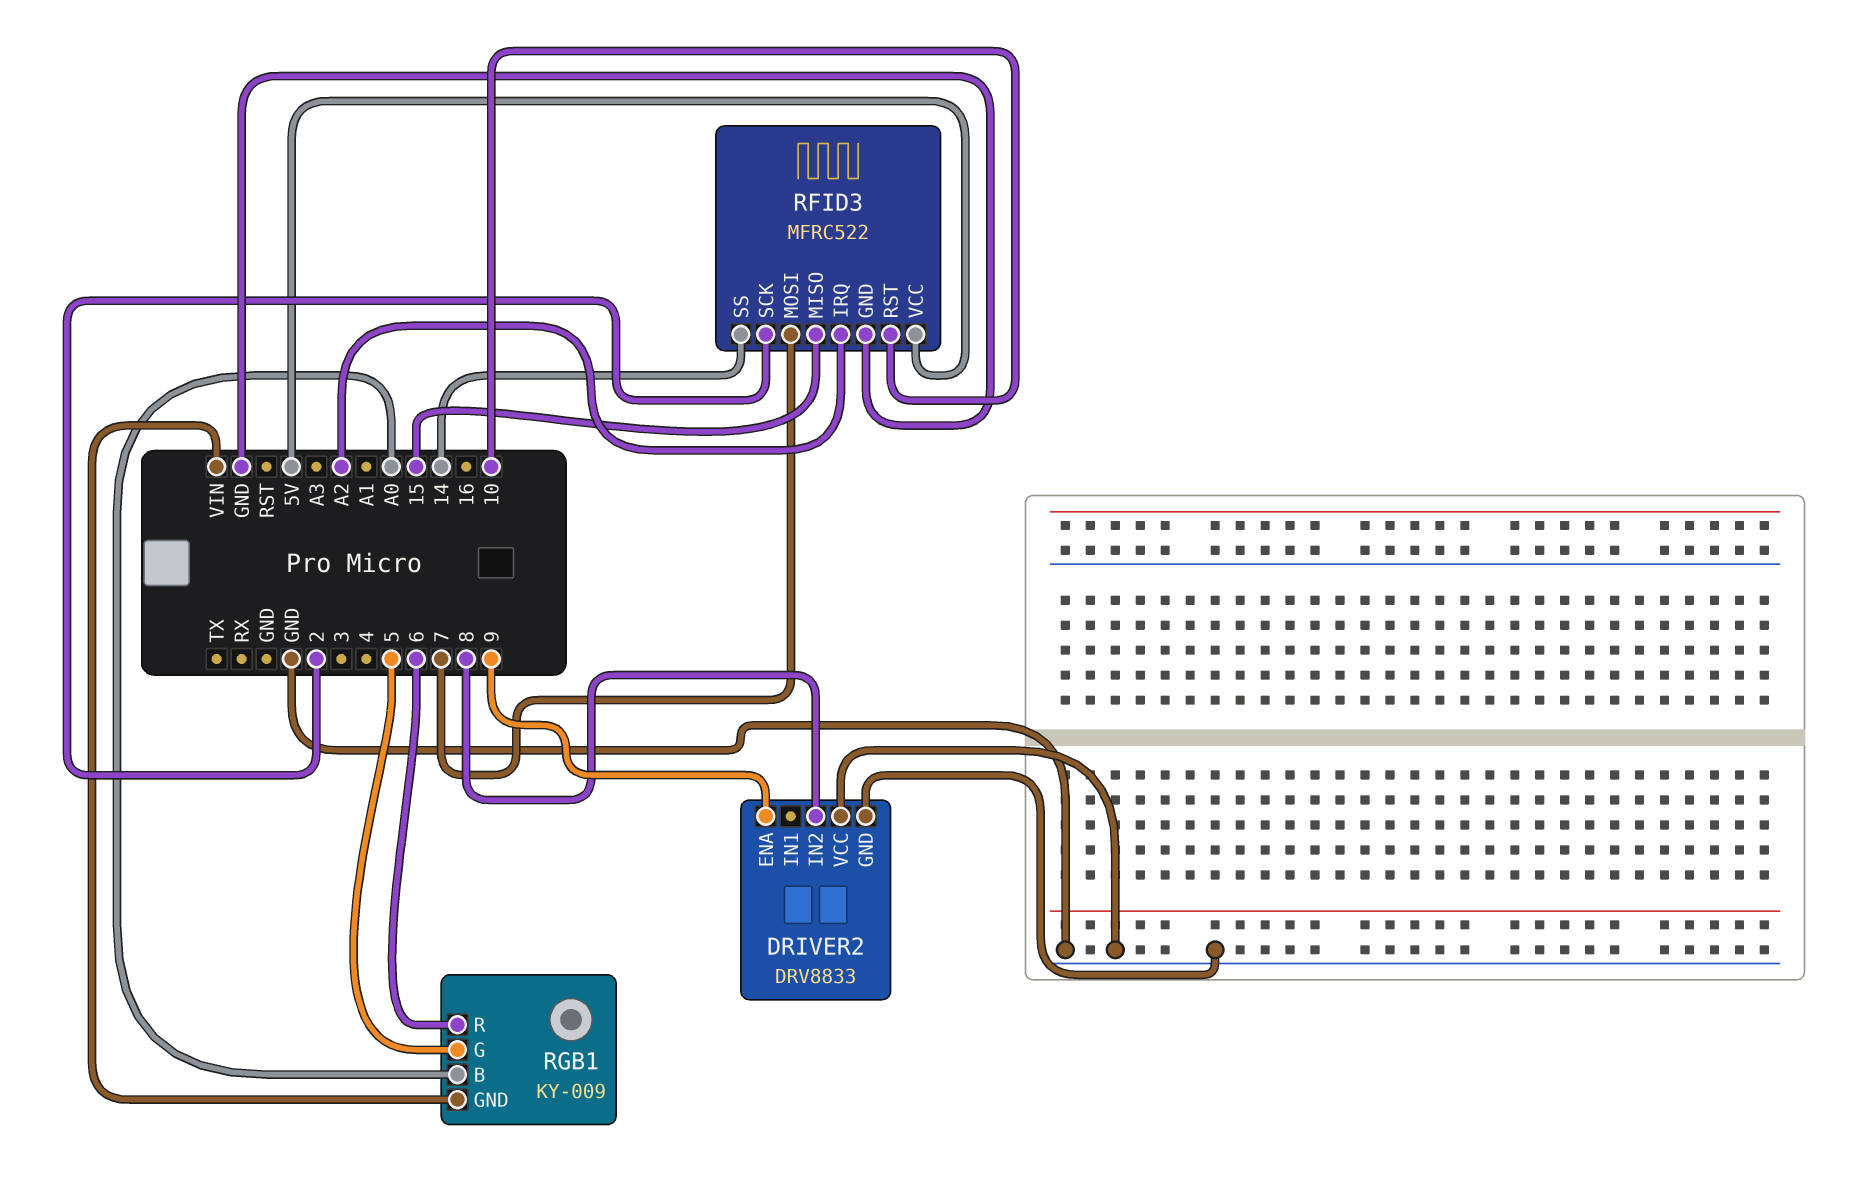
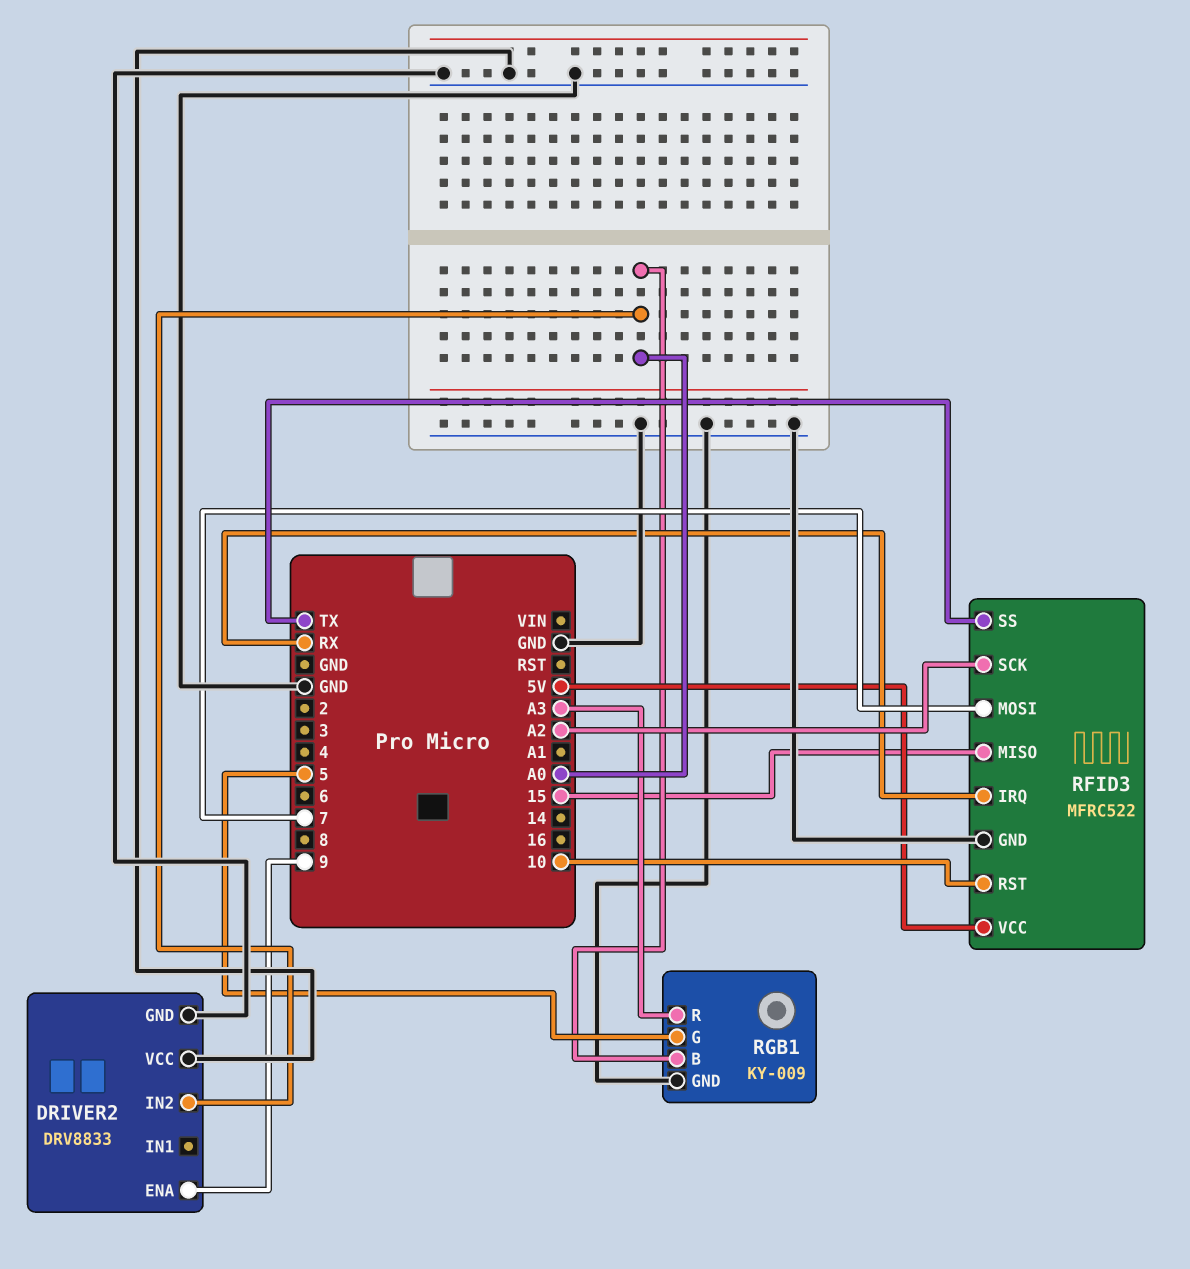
DRIVER2 pin IN2: 8 -> A0
RFID3 pin IRQ: A2 -> RX
RFID3 pin SCK: 2 -> A2
RFID3 pin SS: 14 -> TX
RGB1 pin GND: VIN -> GND
RGB1 pin R: 6 -> A3

